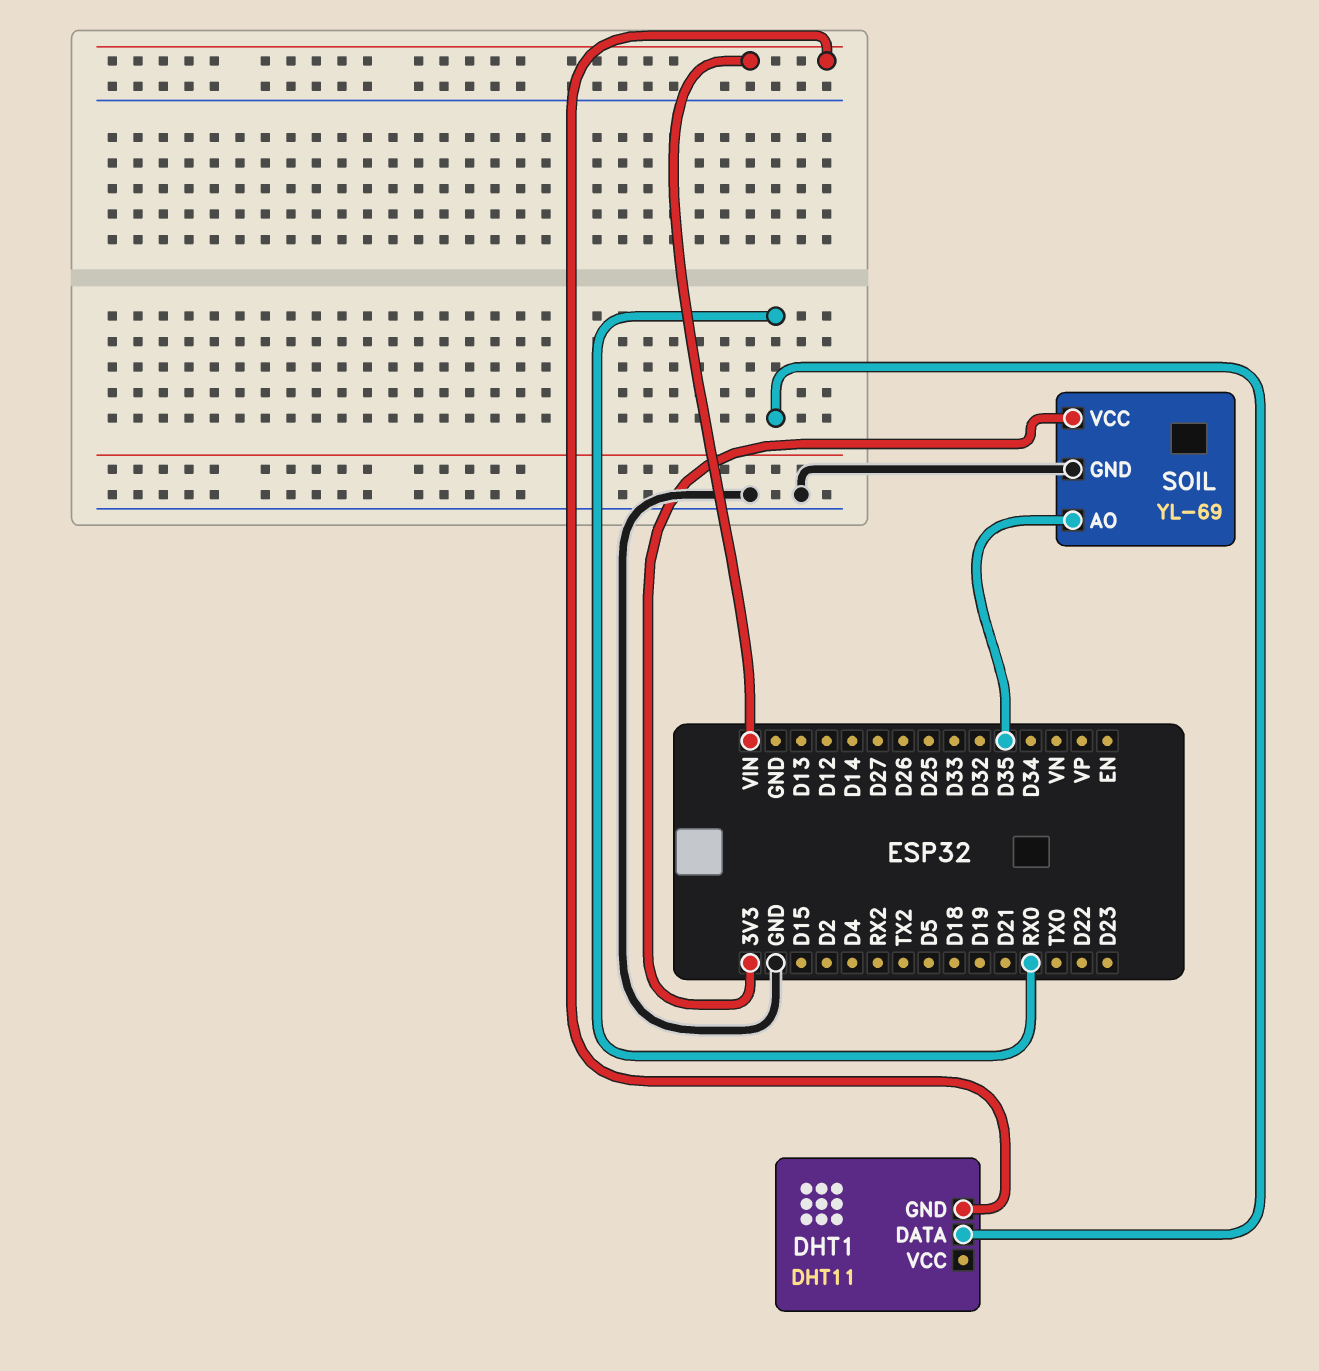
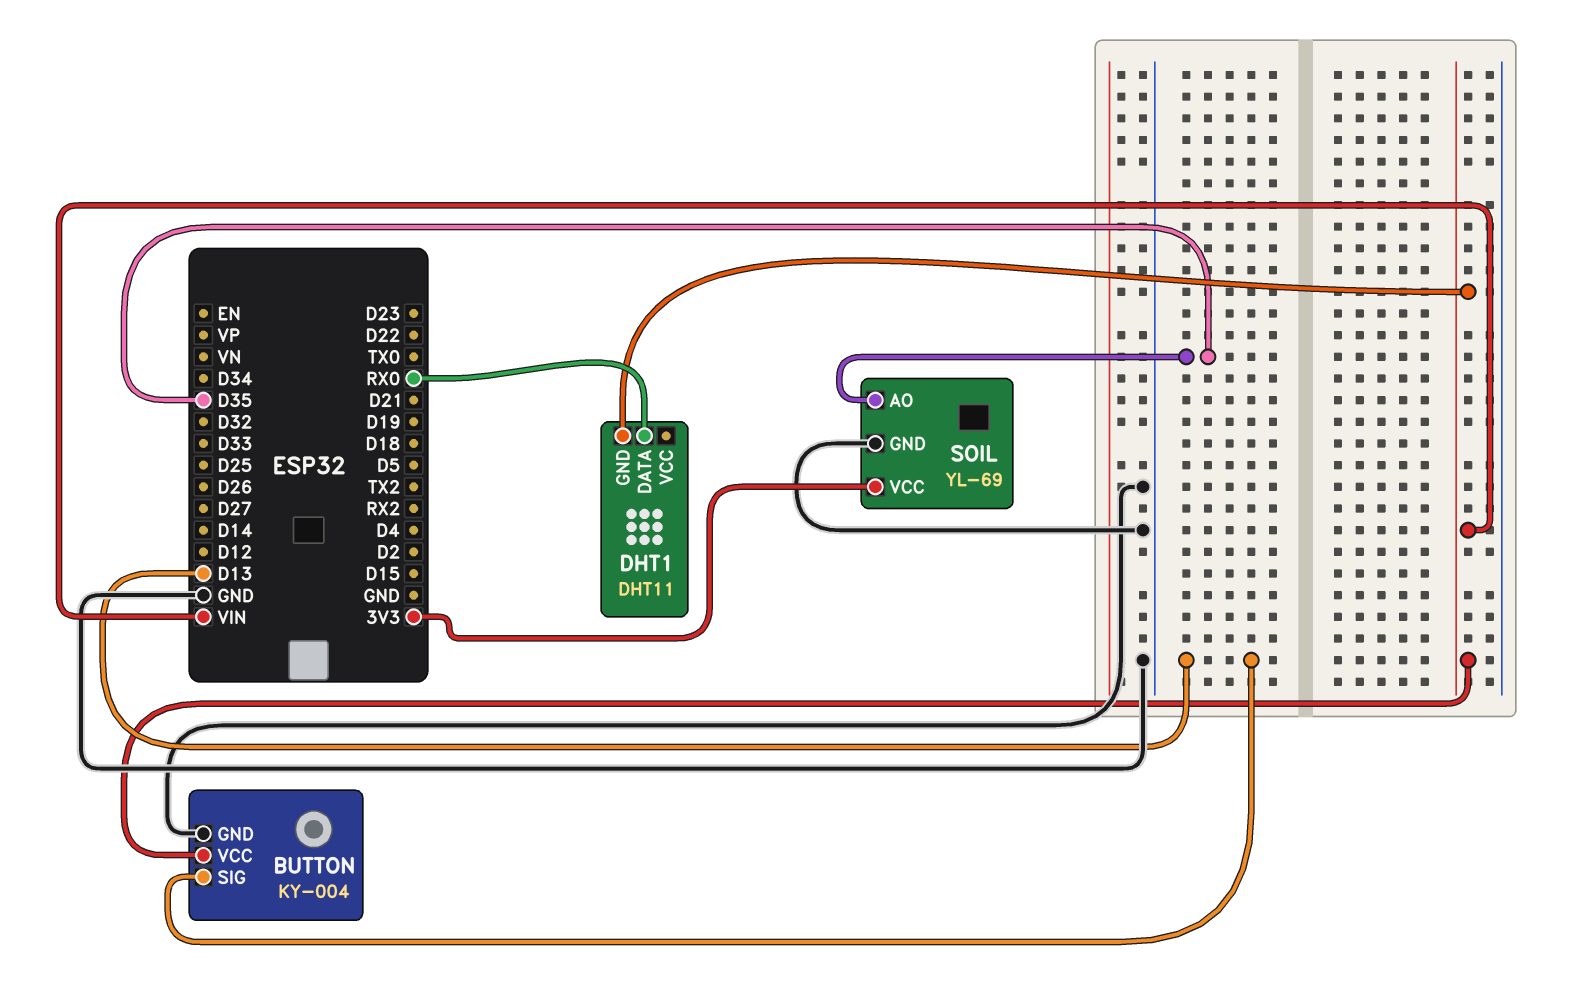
BUTTON: none -> KY-004
BUTTON pin GND: none -> GND
BUTTON pin SIG: none -> D13
BUTTON pin VCC: none -> VIN

